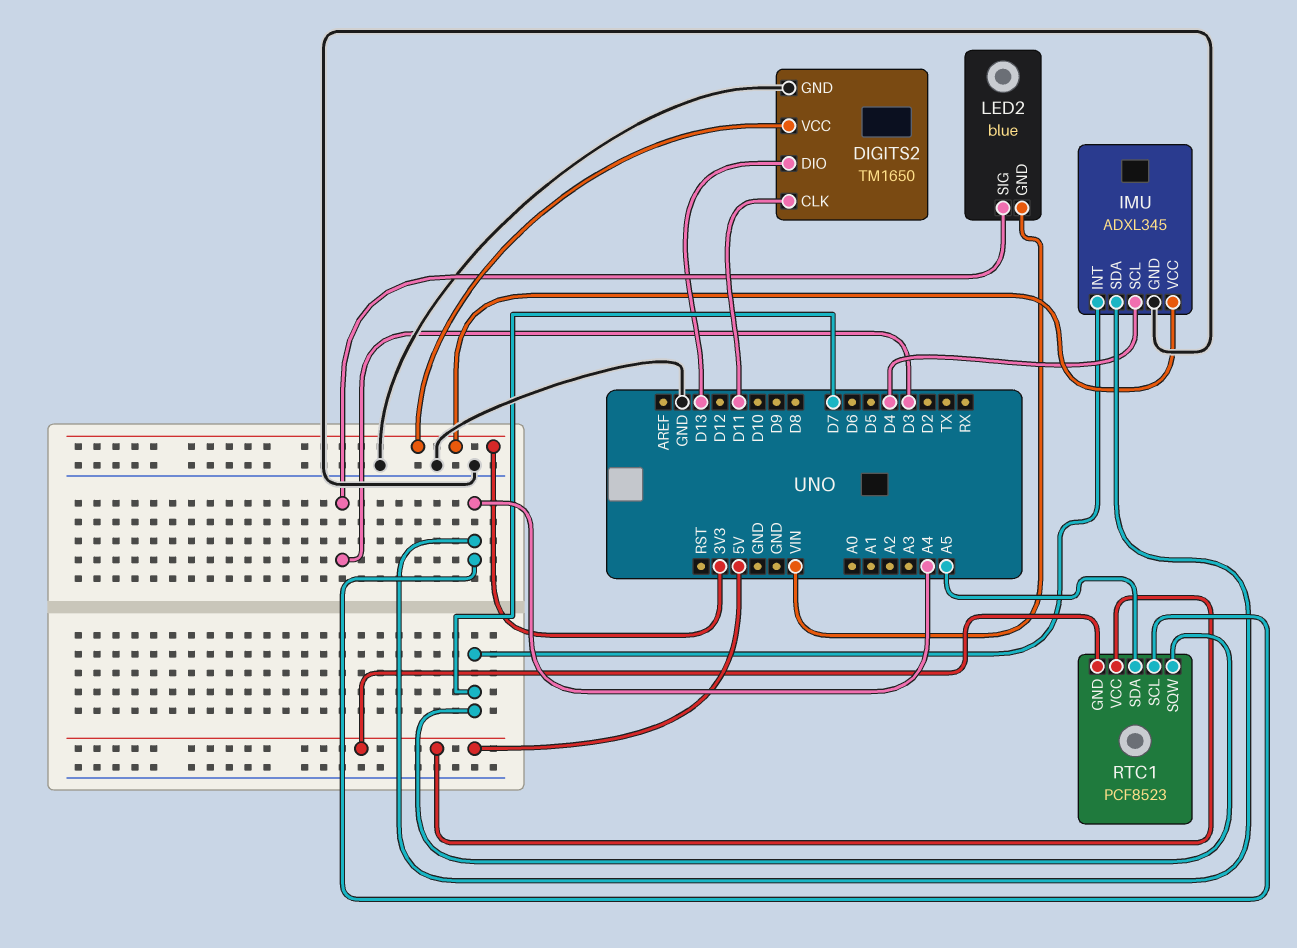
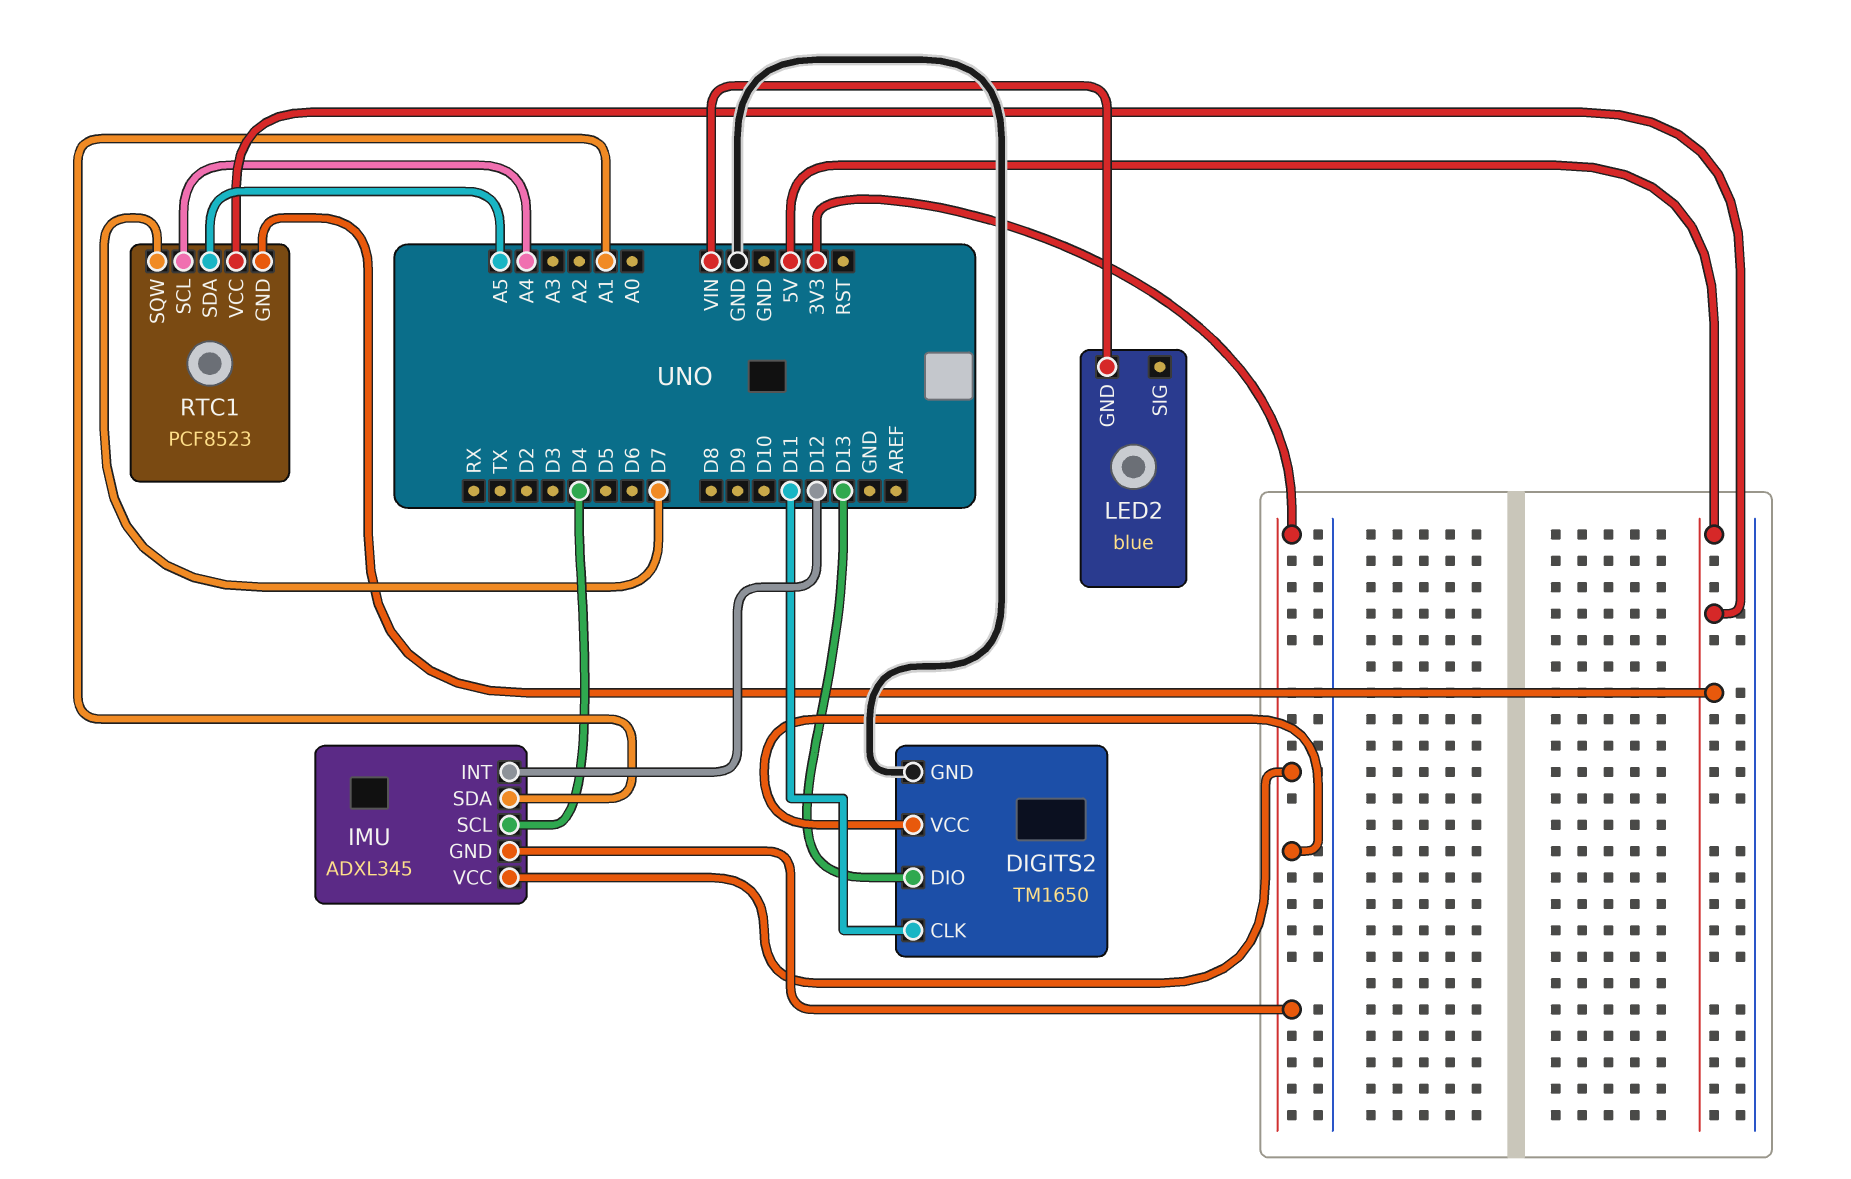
IMU pin GND: GND -> 3V3
IMU pin INT: D7 -> D12
IMU pin SDA: A4 -> A1
LED2 pin SIG: D3 -> none

